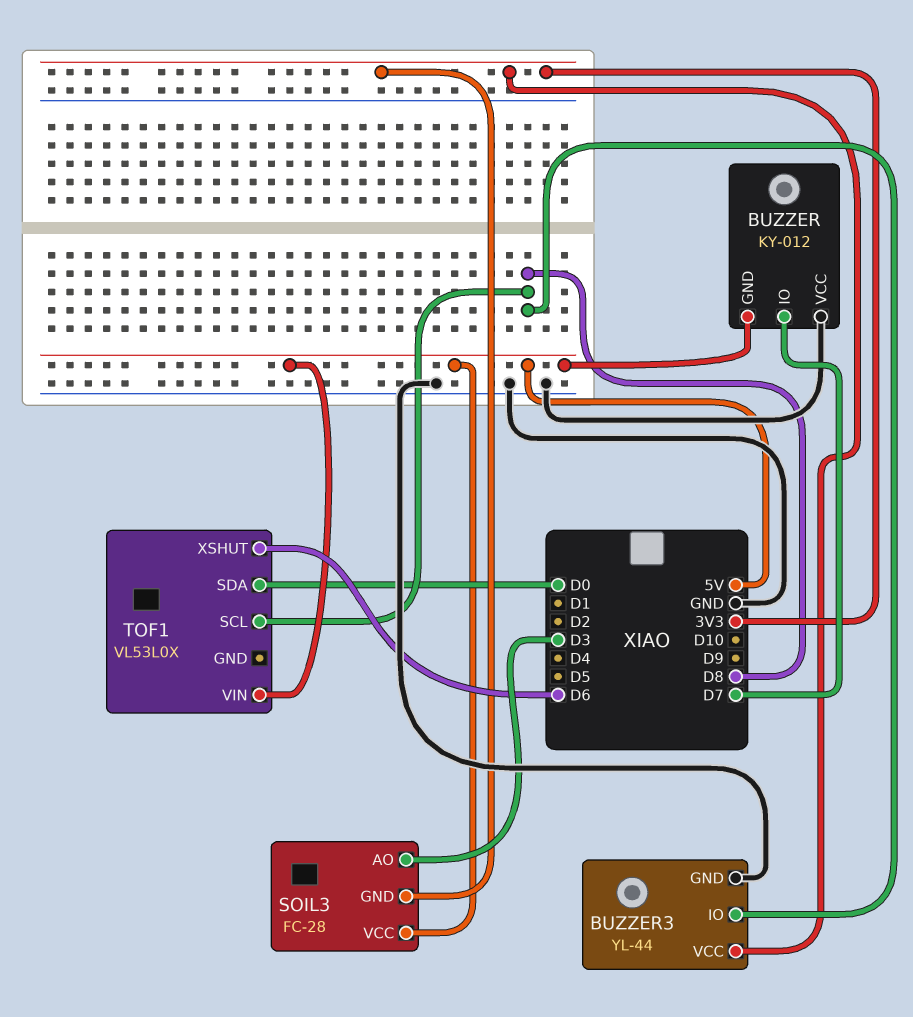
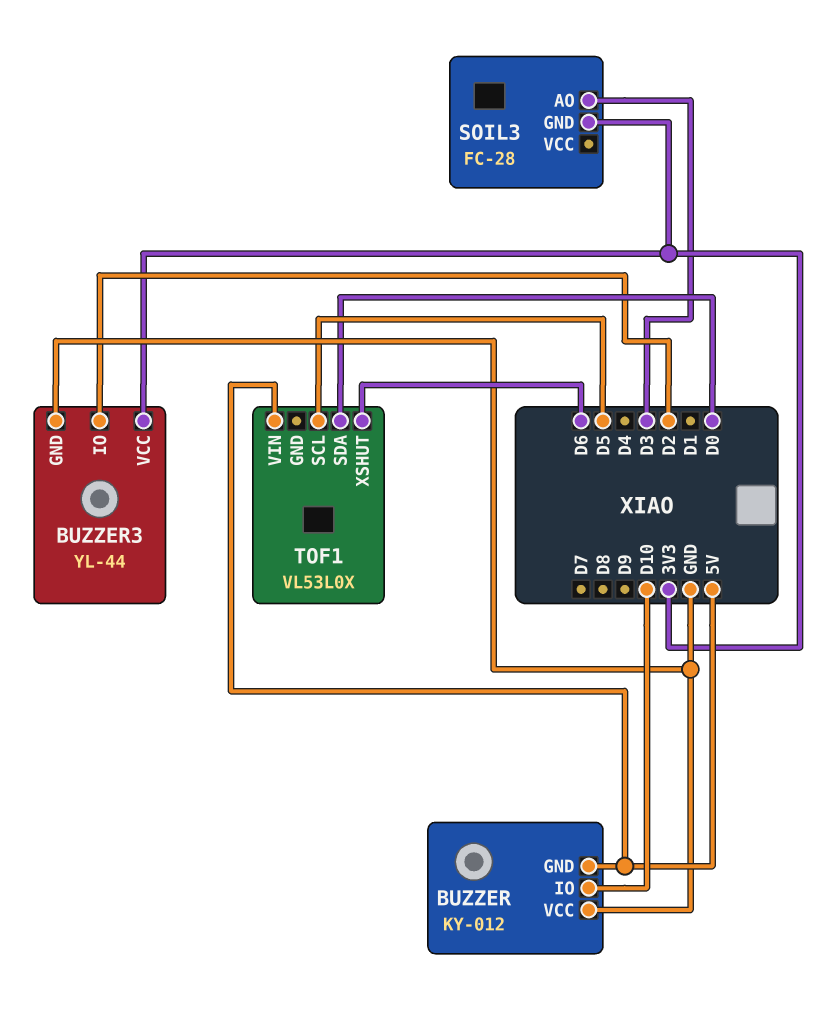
BUZZER pin IO: D7 -> D10
BUZZER3 pin IO: D8 -> D2
SOIL3 pin VCC: 5V -> none
TOF1 pin SCL: D8 -> D5

